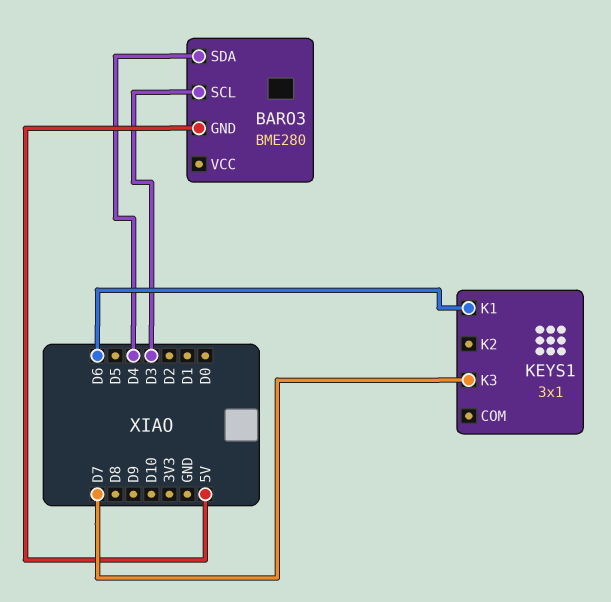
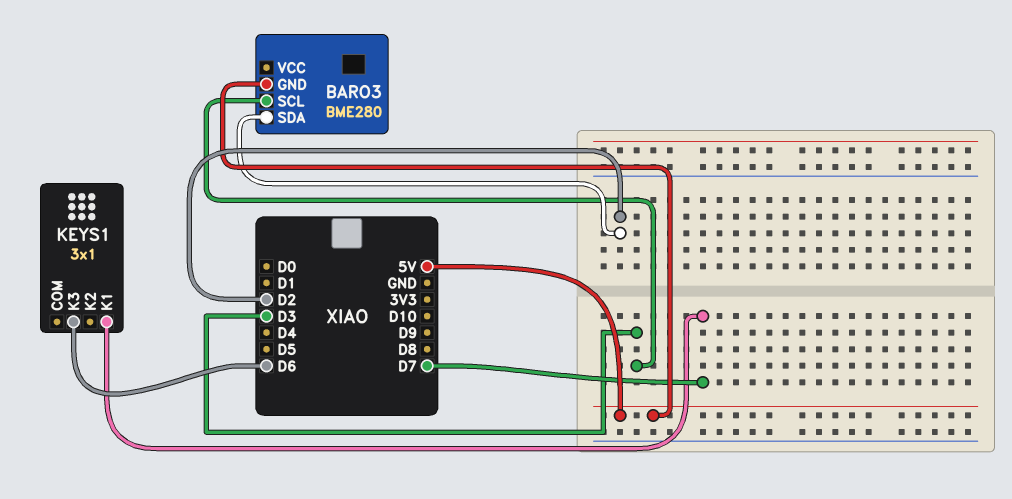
BARO3 pin SDA: D4 -> D2
KEYS1 pin K1: D6 -> D7
KEYS1 pin K3: D7 -> D6

